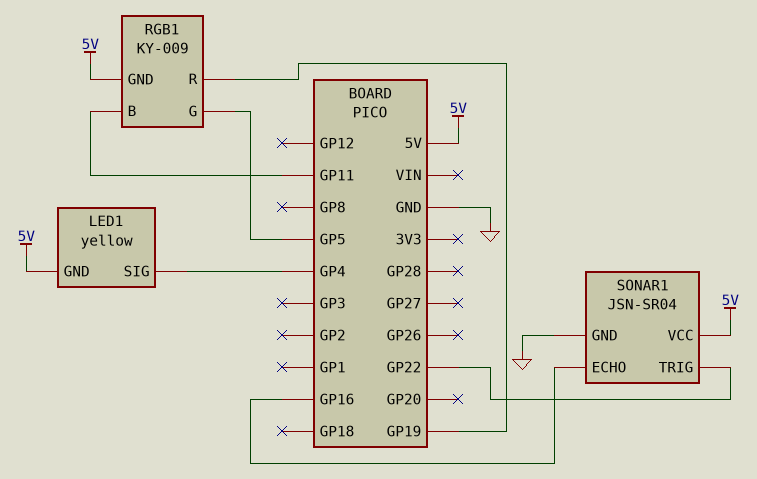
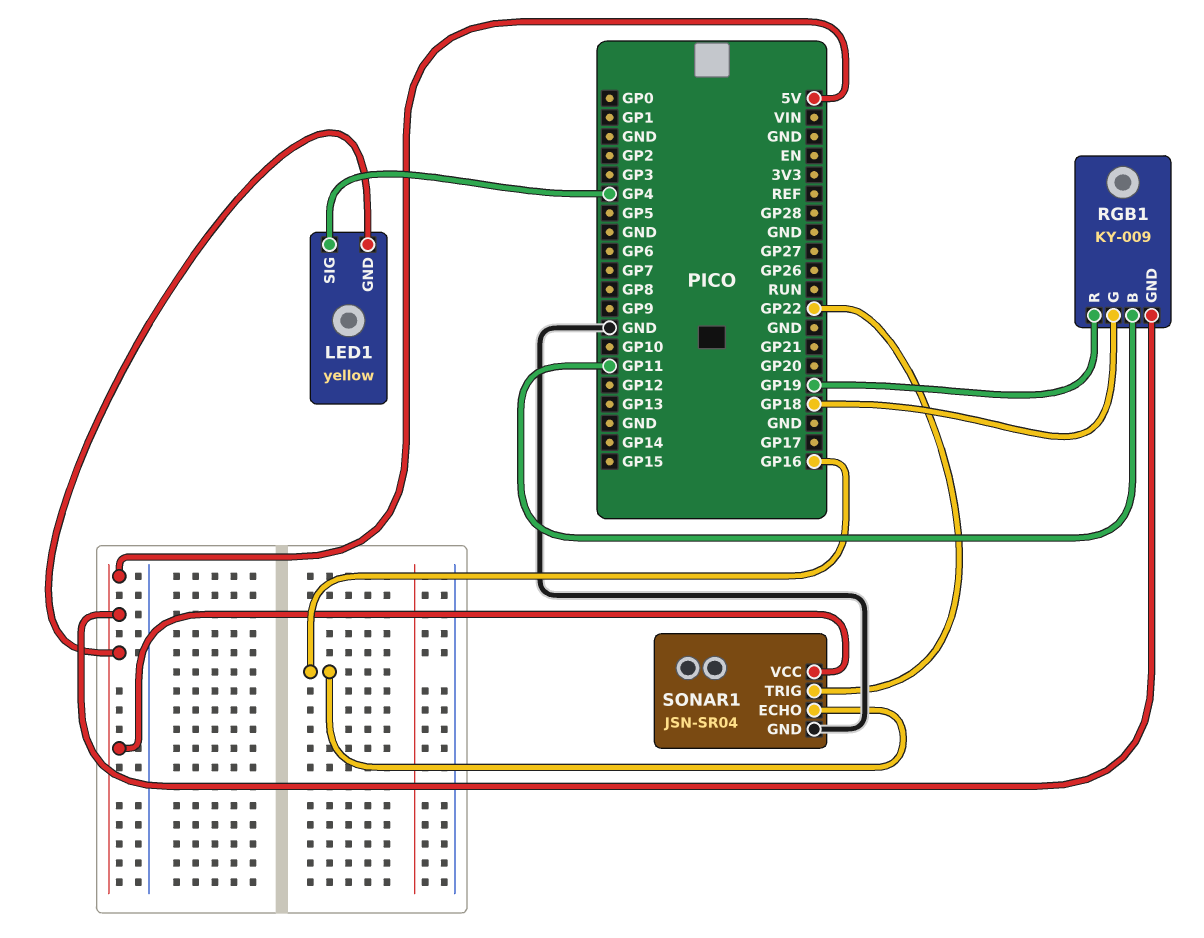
RGB1 pin G: GP5 -> GP18

